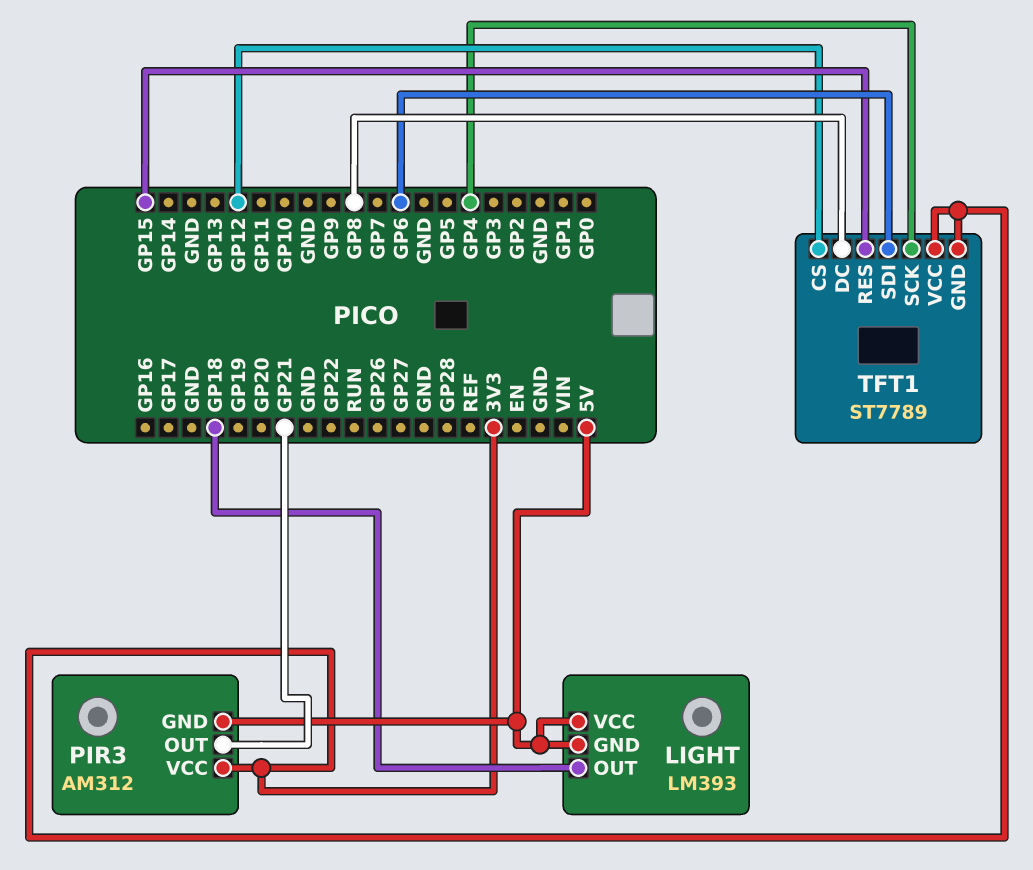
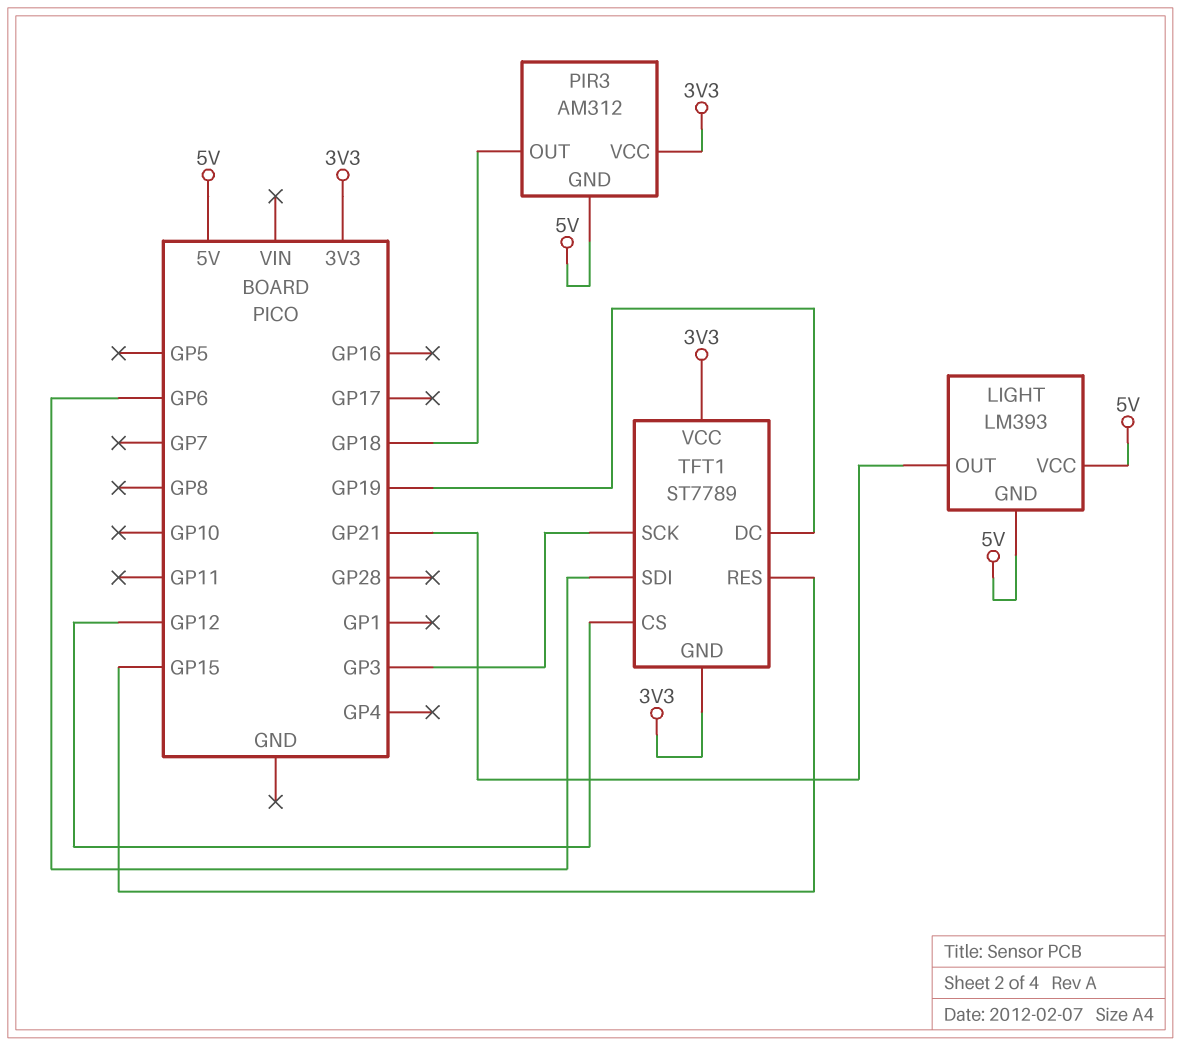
LIGHT pin OUT: GP18 -> GP21
PIR3 pin OUT: GP21 -> GP18
TFT1 pin DC: GP8 -> GP19
TFT1 pin SCK: GP4 -> GP3

